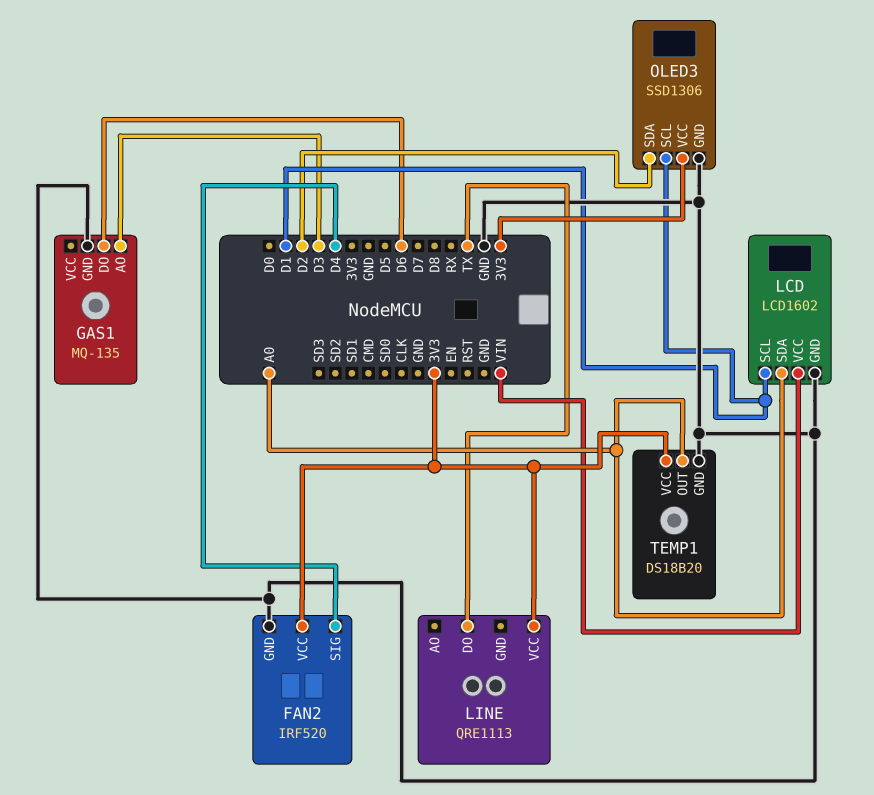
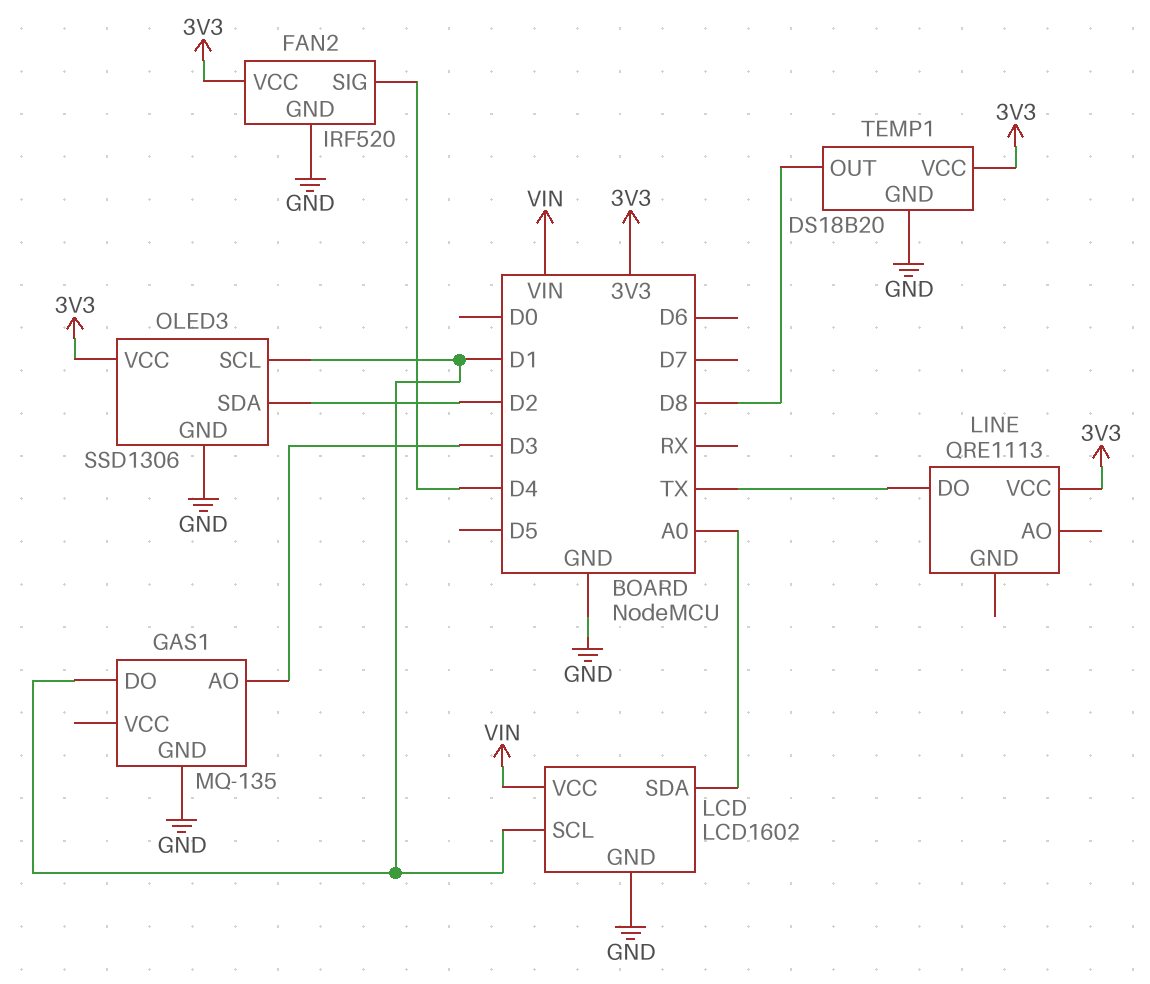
GAS1 pin DO: D6 -> D1
TEMP1 pin OUT: A0 -> D8

